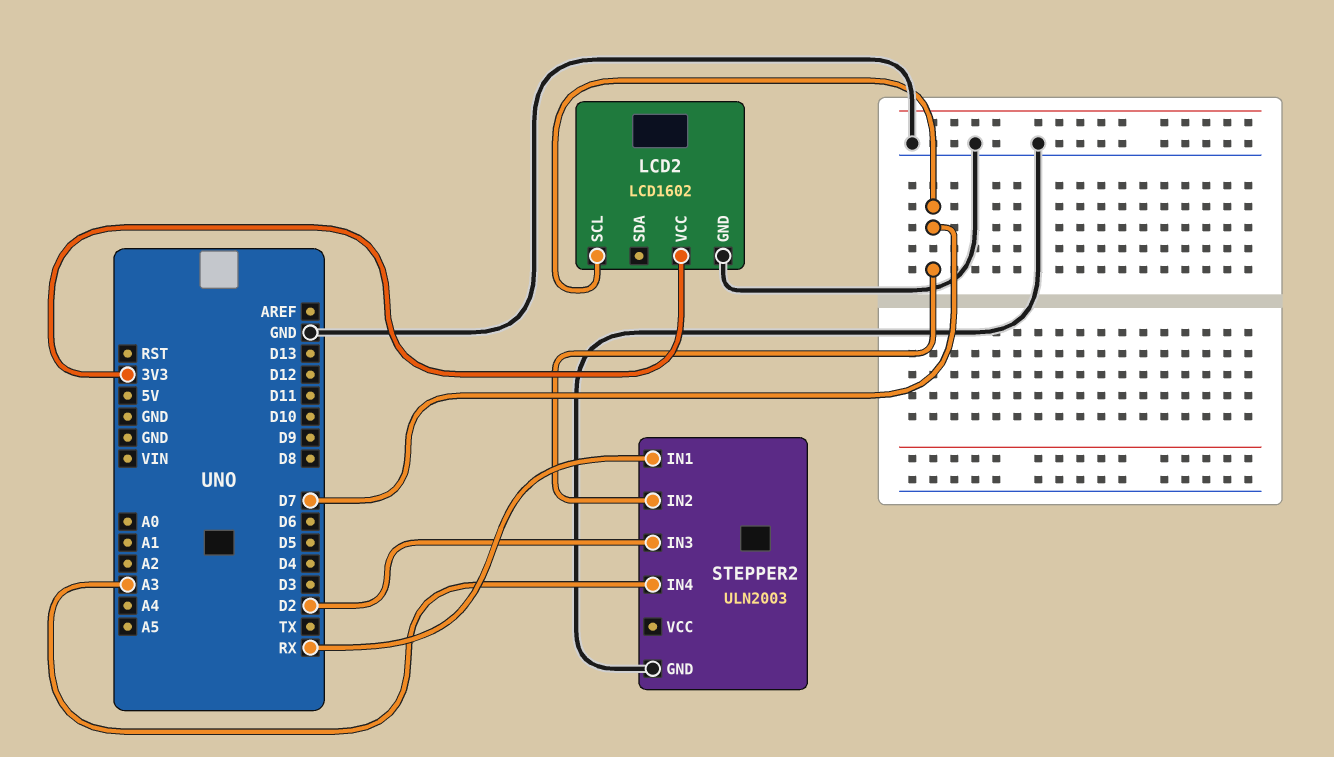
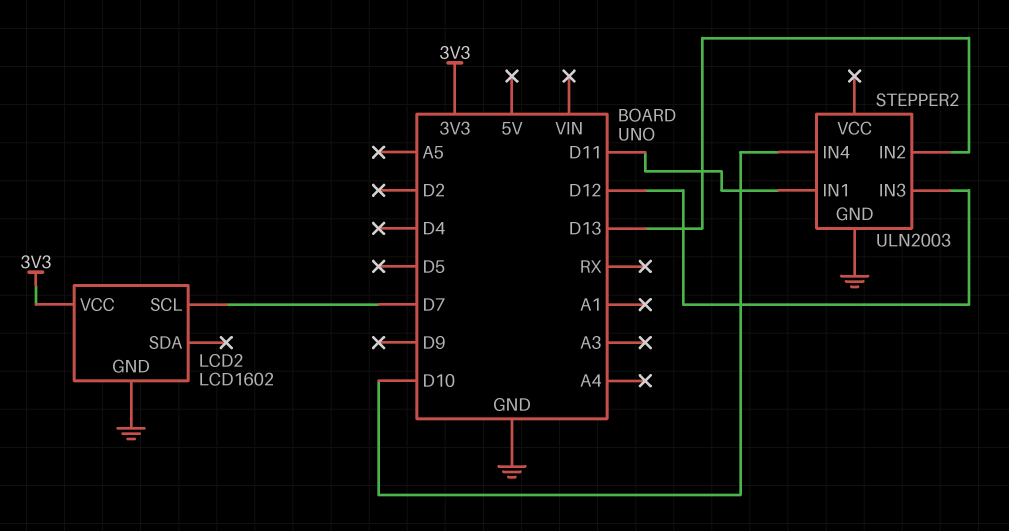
STEPPER2 pin IN1: RX -> D11
STEPPER2 pin IN2: D7 -> D13
STEPPER2 pin IN3: D2 -> D12
STEPPER2 pin IN4: A3 -> D10

